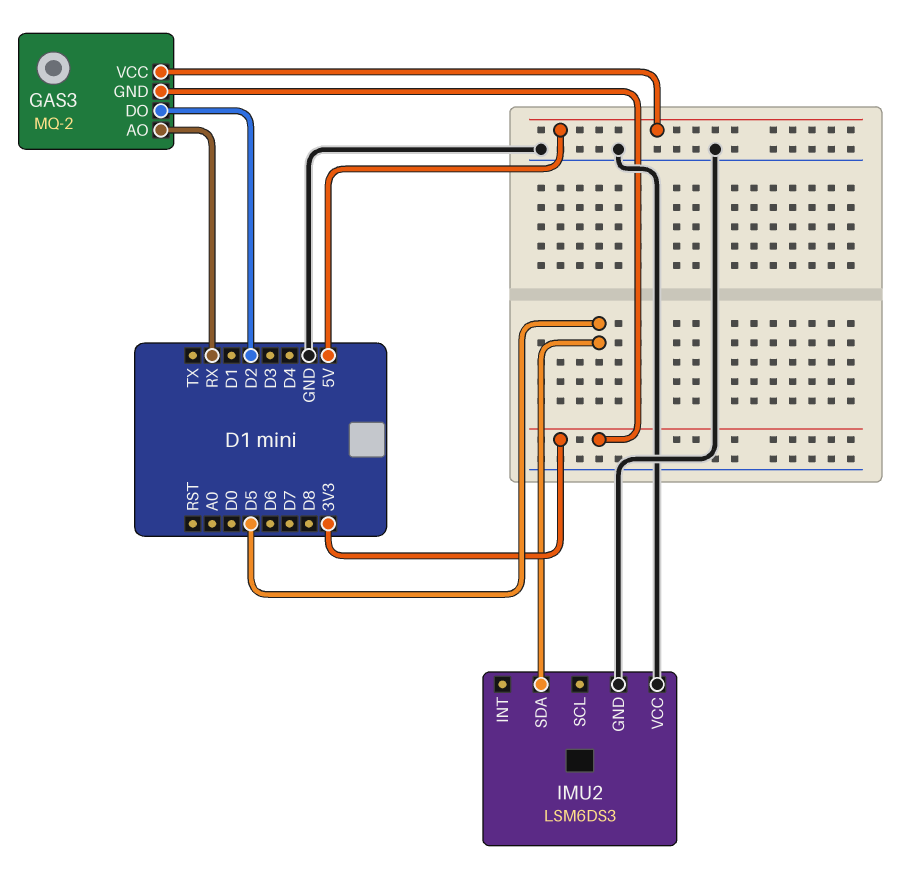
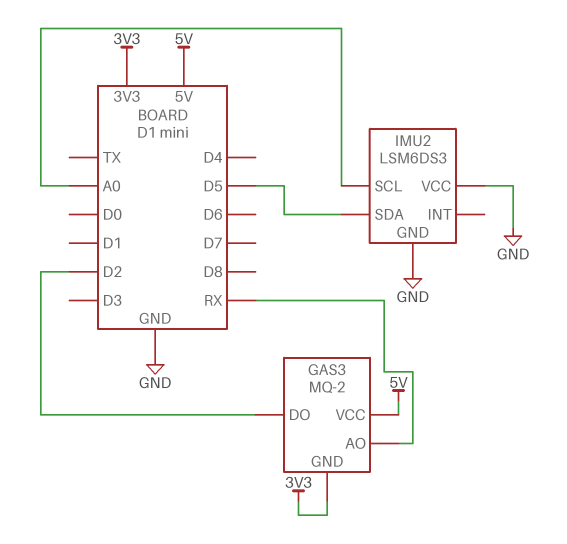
IMU2 pin SCL: none -> A0

